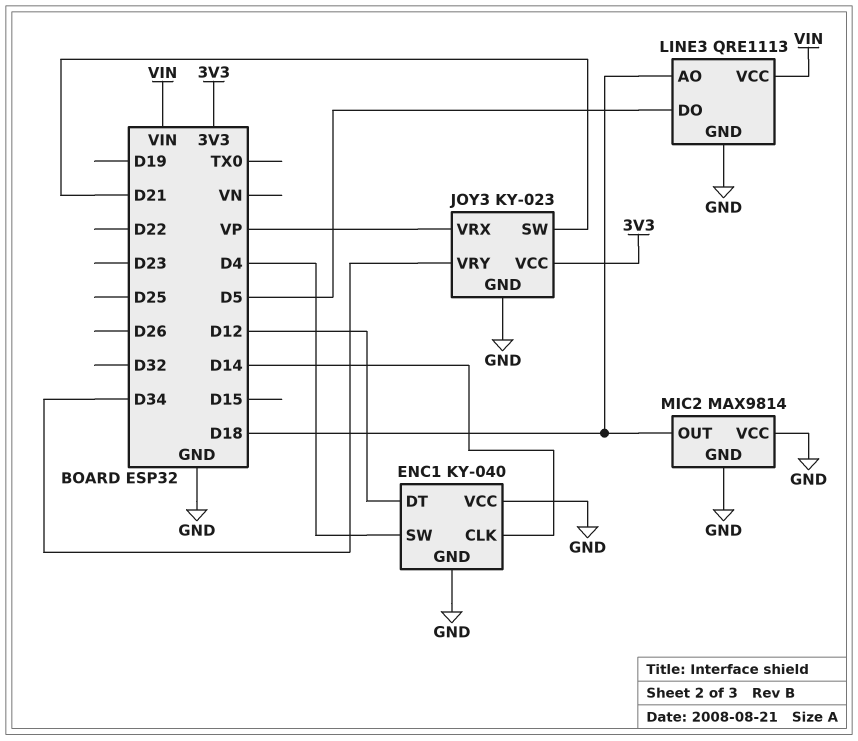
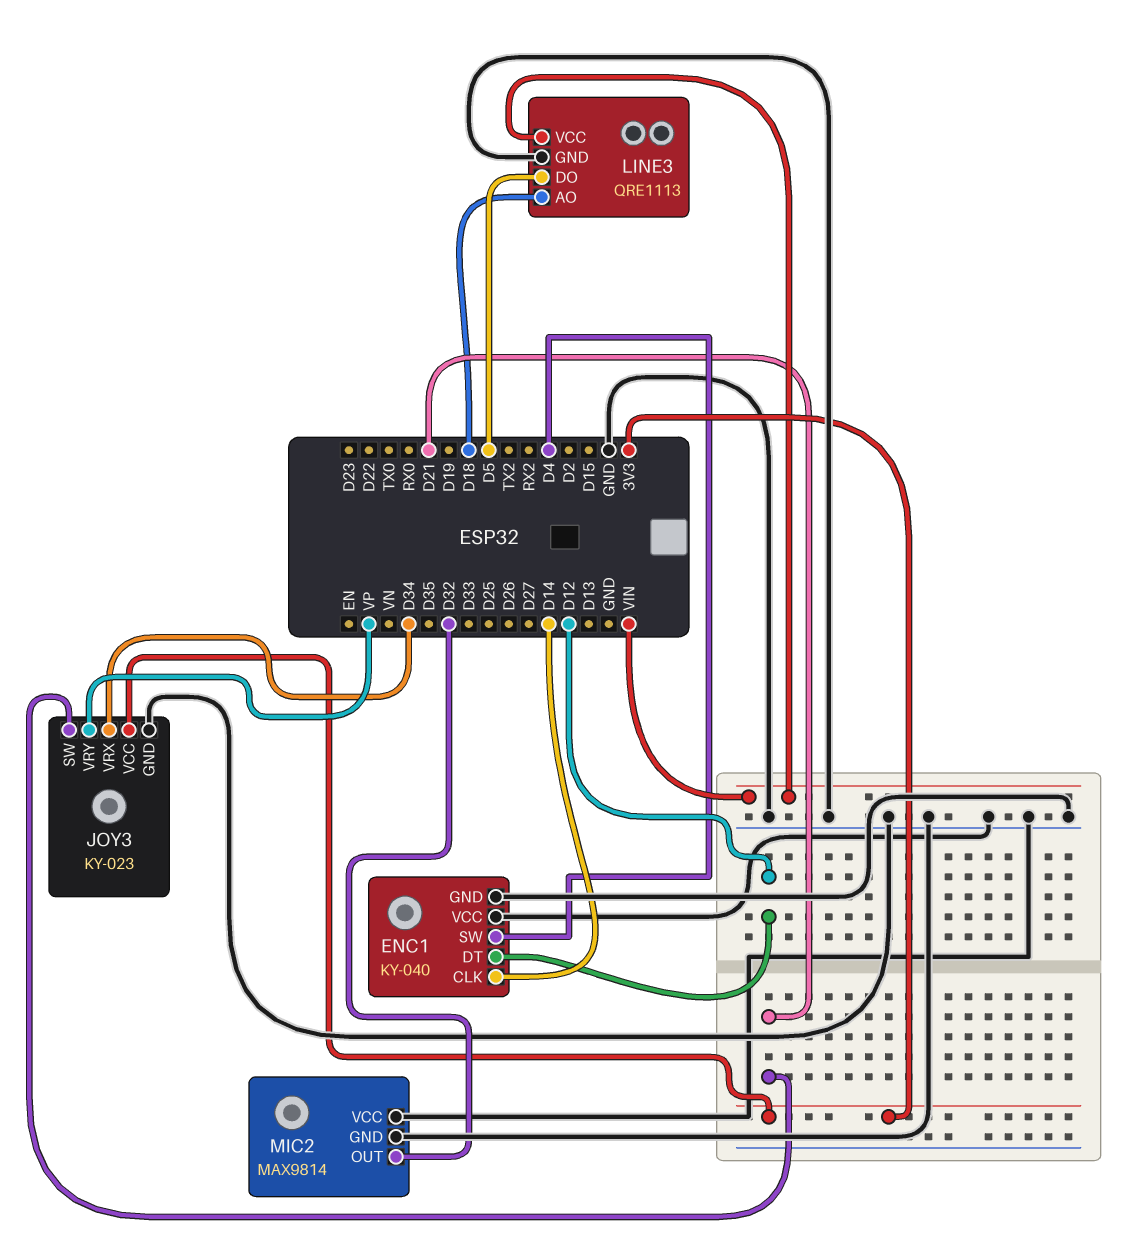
JOY3 pin VRX: VP -> D34
JOY3 pin VRY: D34 -> VP
MIC2 pin OUT: D18 -> D32

